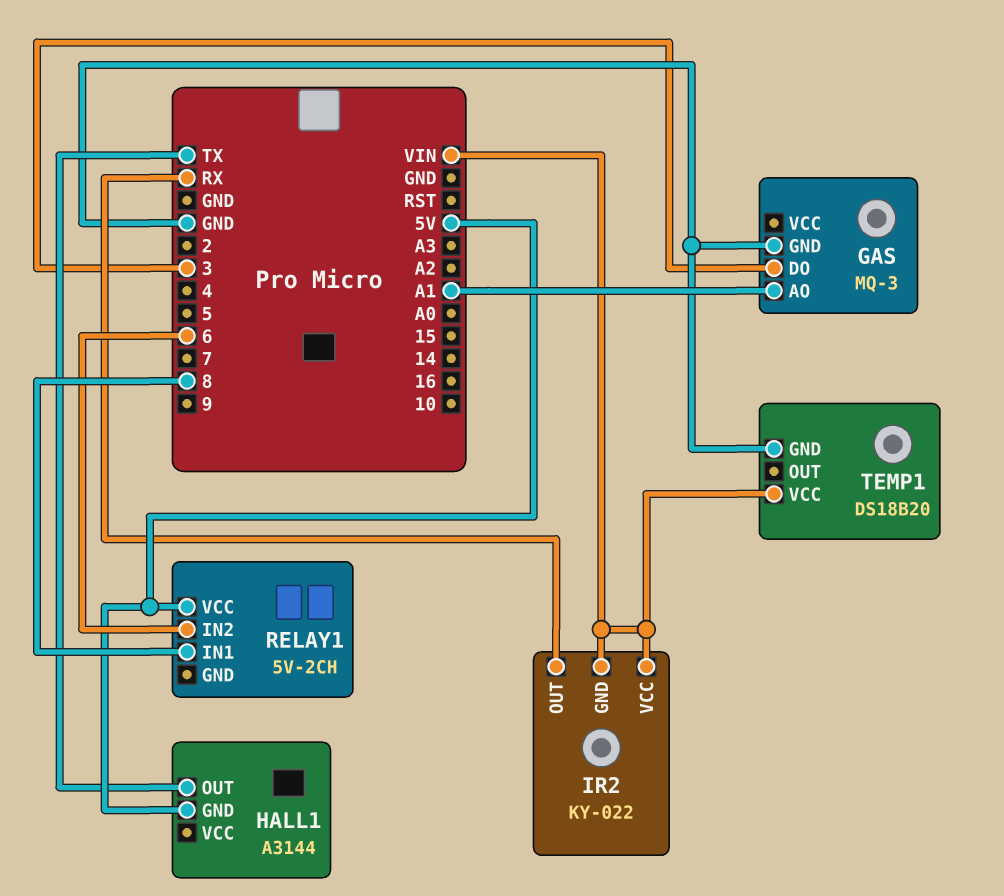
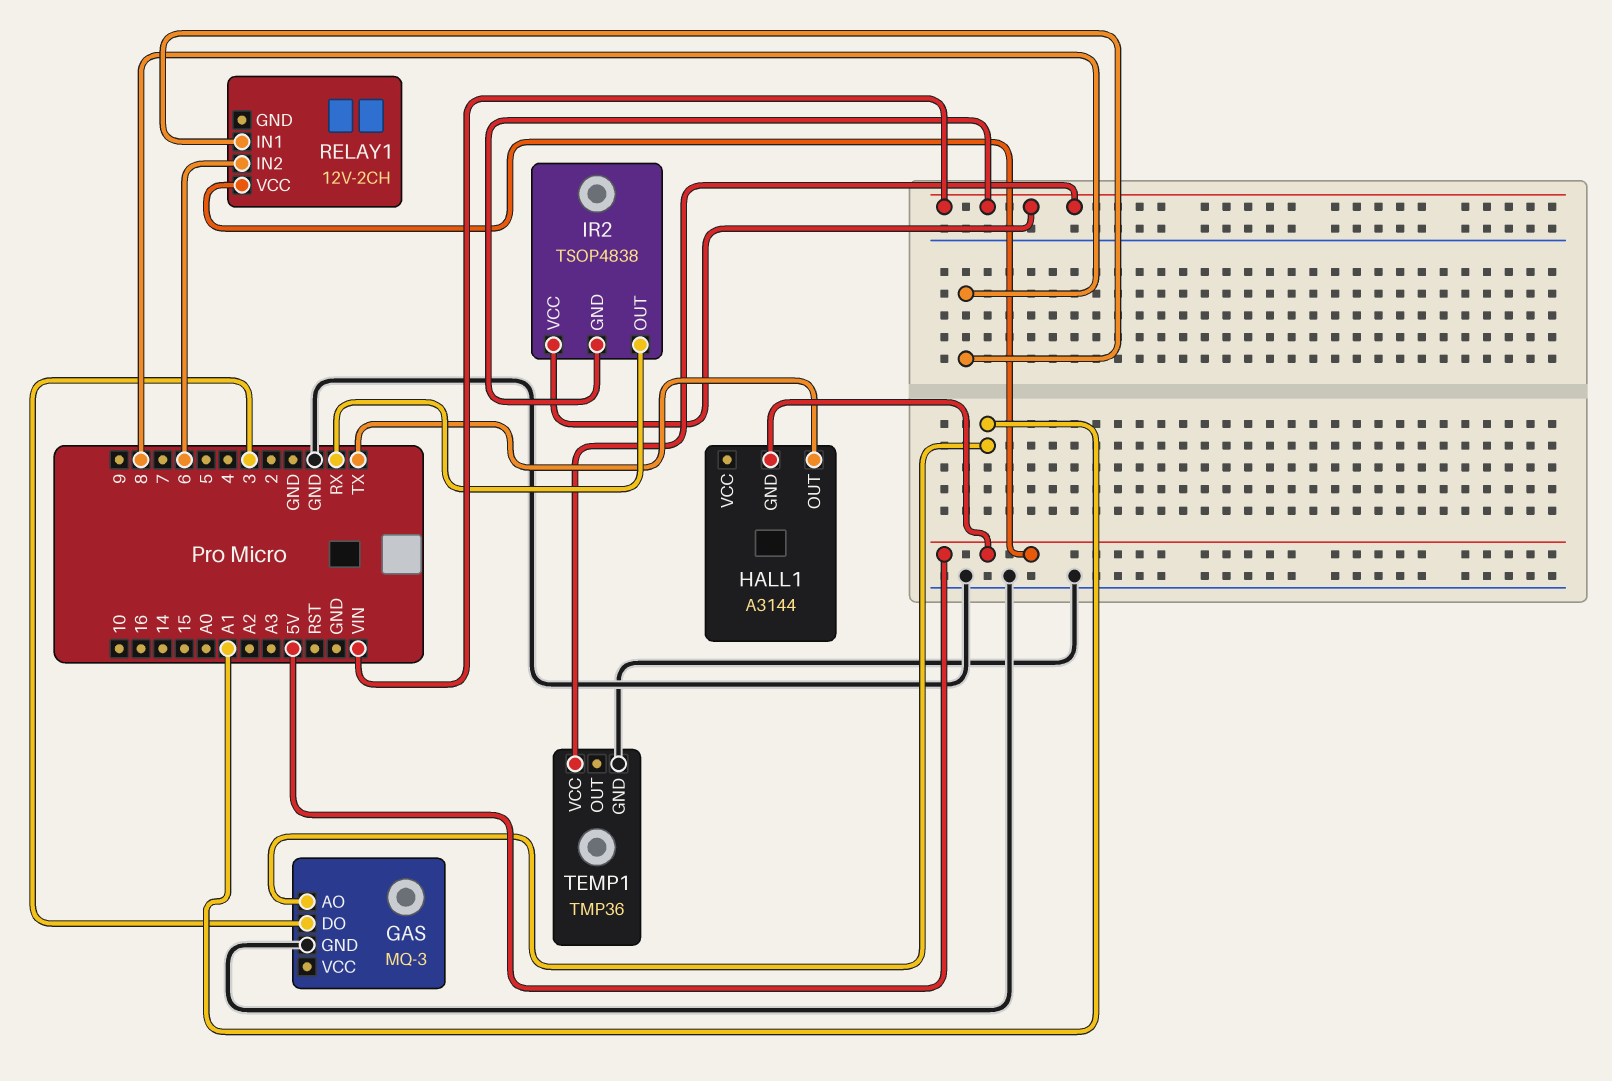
IR2: KY-022 -> TSOP4838
RELAY1: 5V-2CH -> 12V-2CH
TEMP1: DS18B20 -> TMP36

